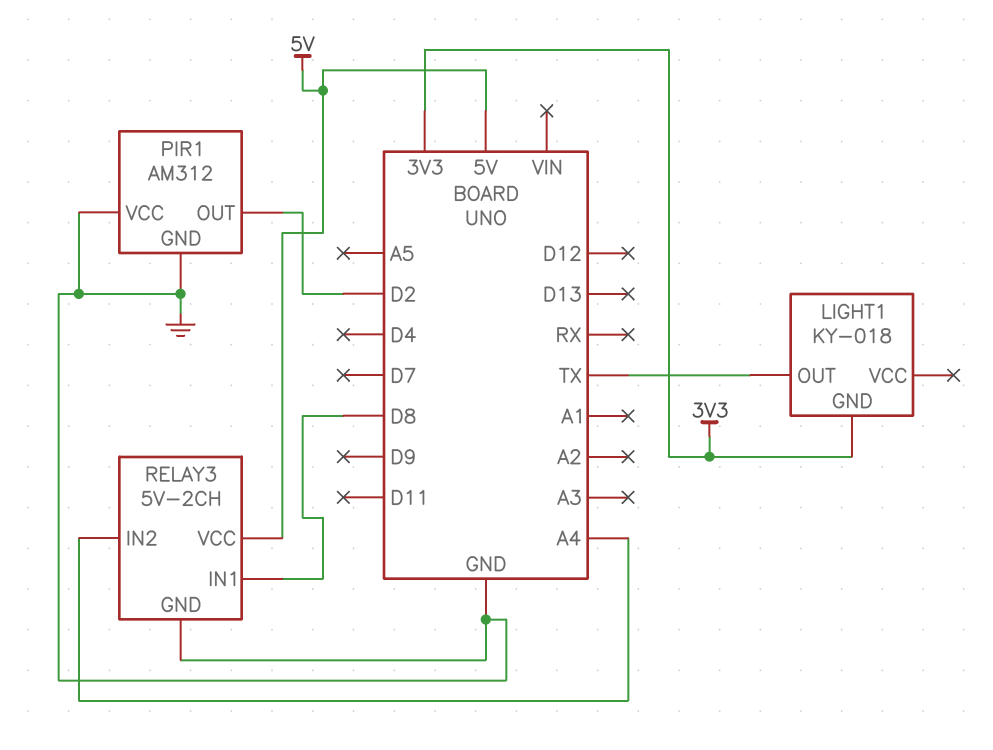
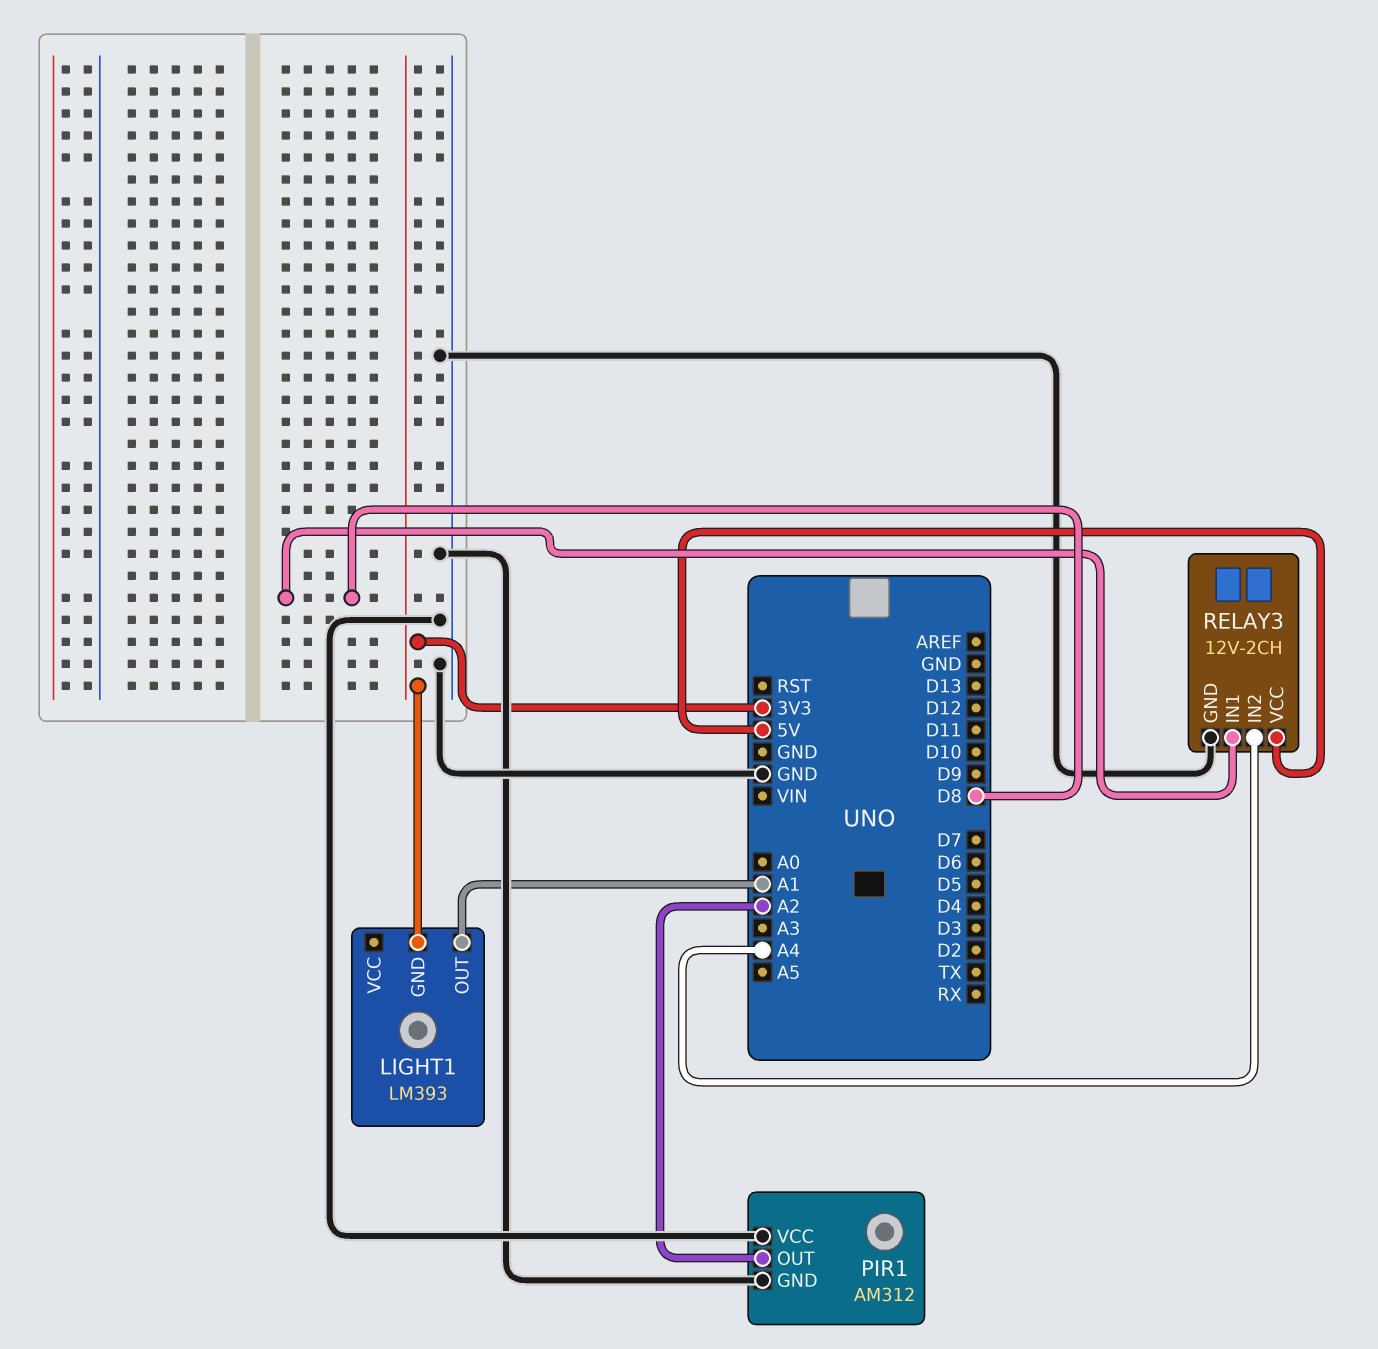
LIGHT1: KY-018 -> LM393
LIGHT1 pin OUT: TX -> A1
PIR1 pin OUT: D2 -> A2
RELAY3: 5V-2CH -> 12V-2CH

